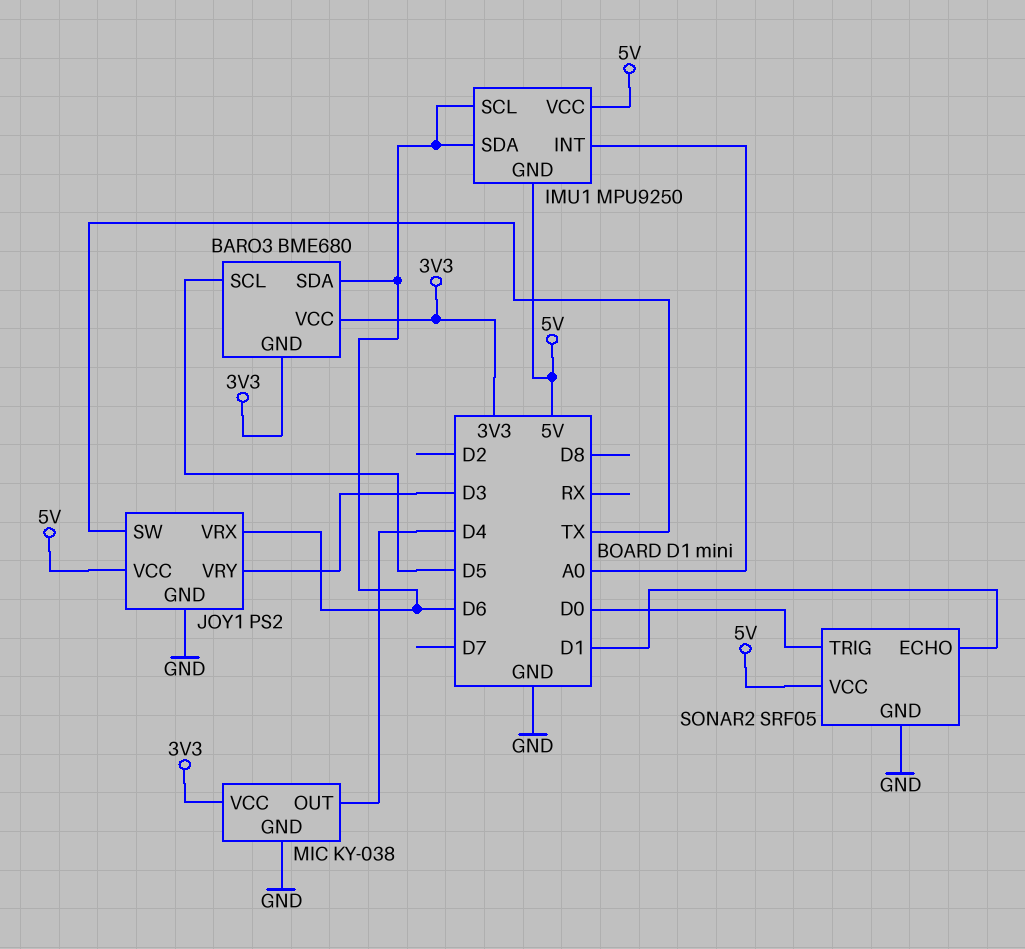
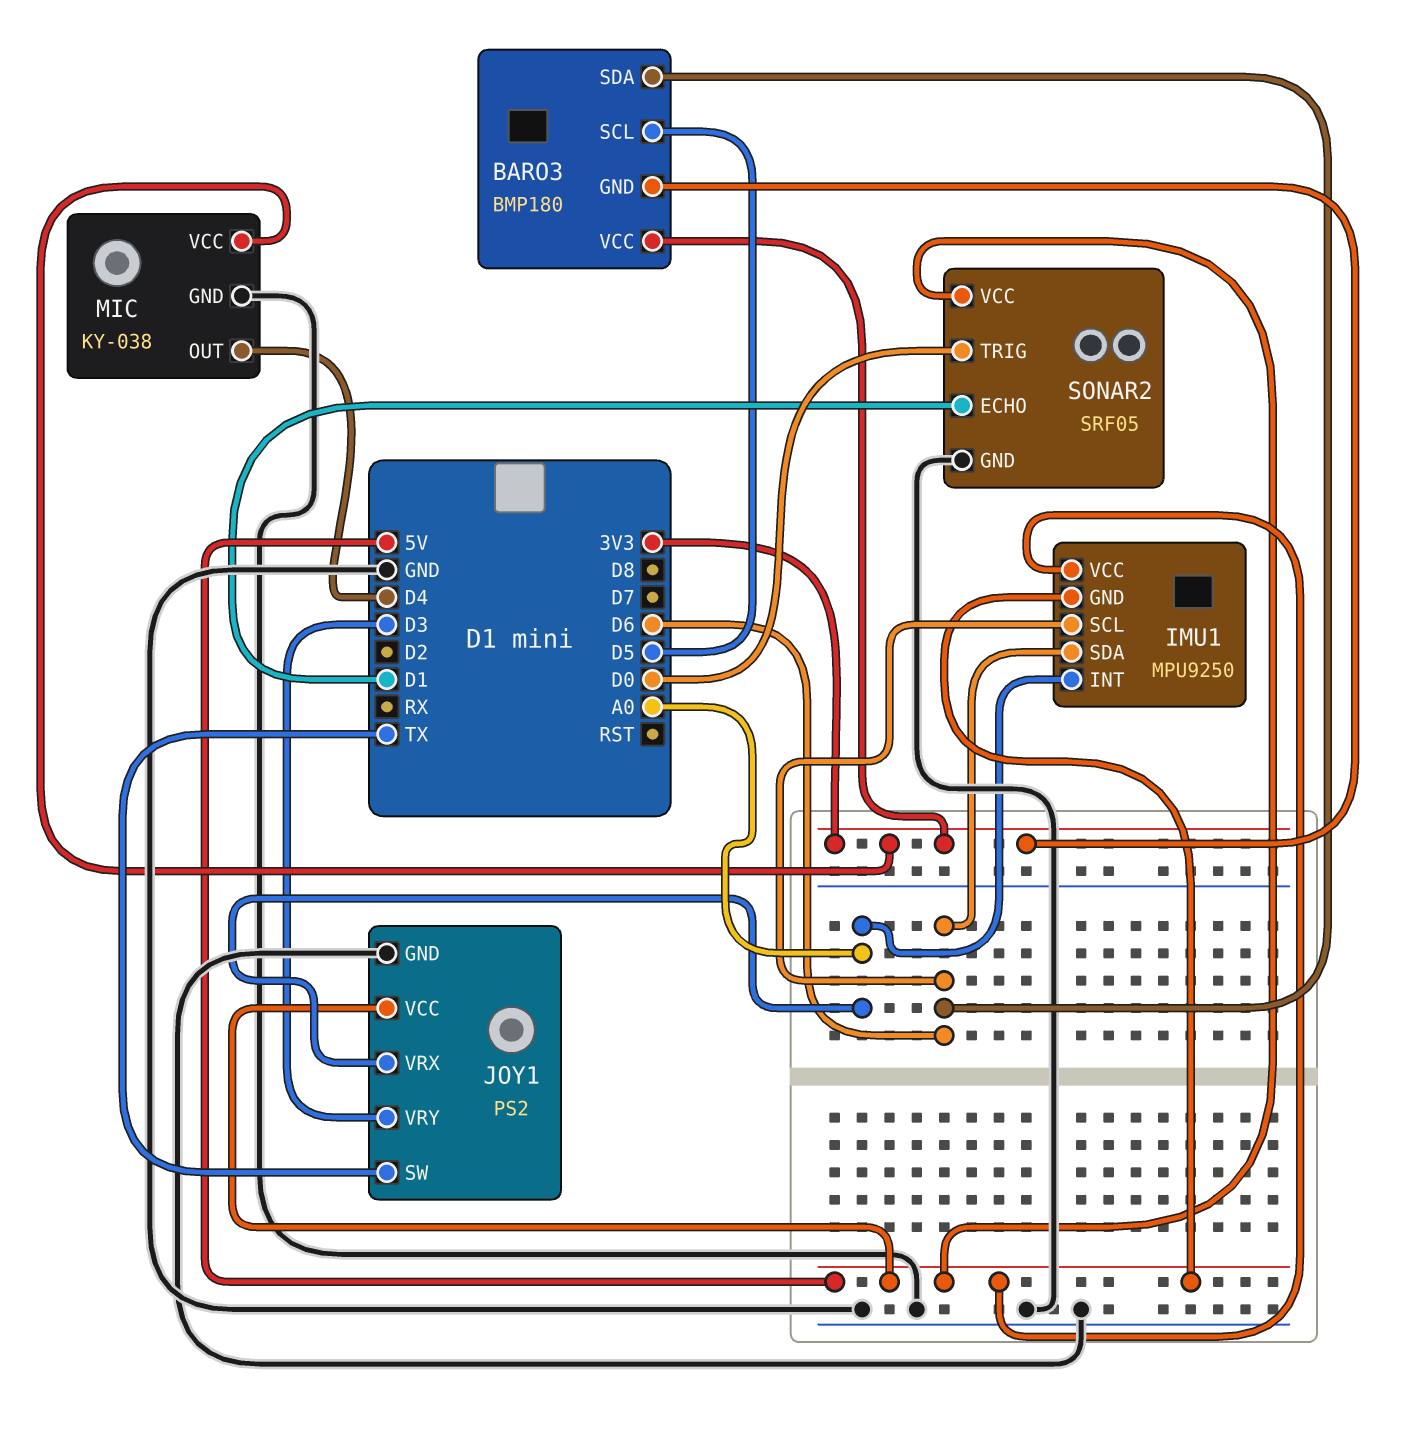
BARO3: BME680 -> BMP180
JOY1 pin VRX: D6 -> A0

